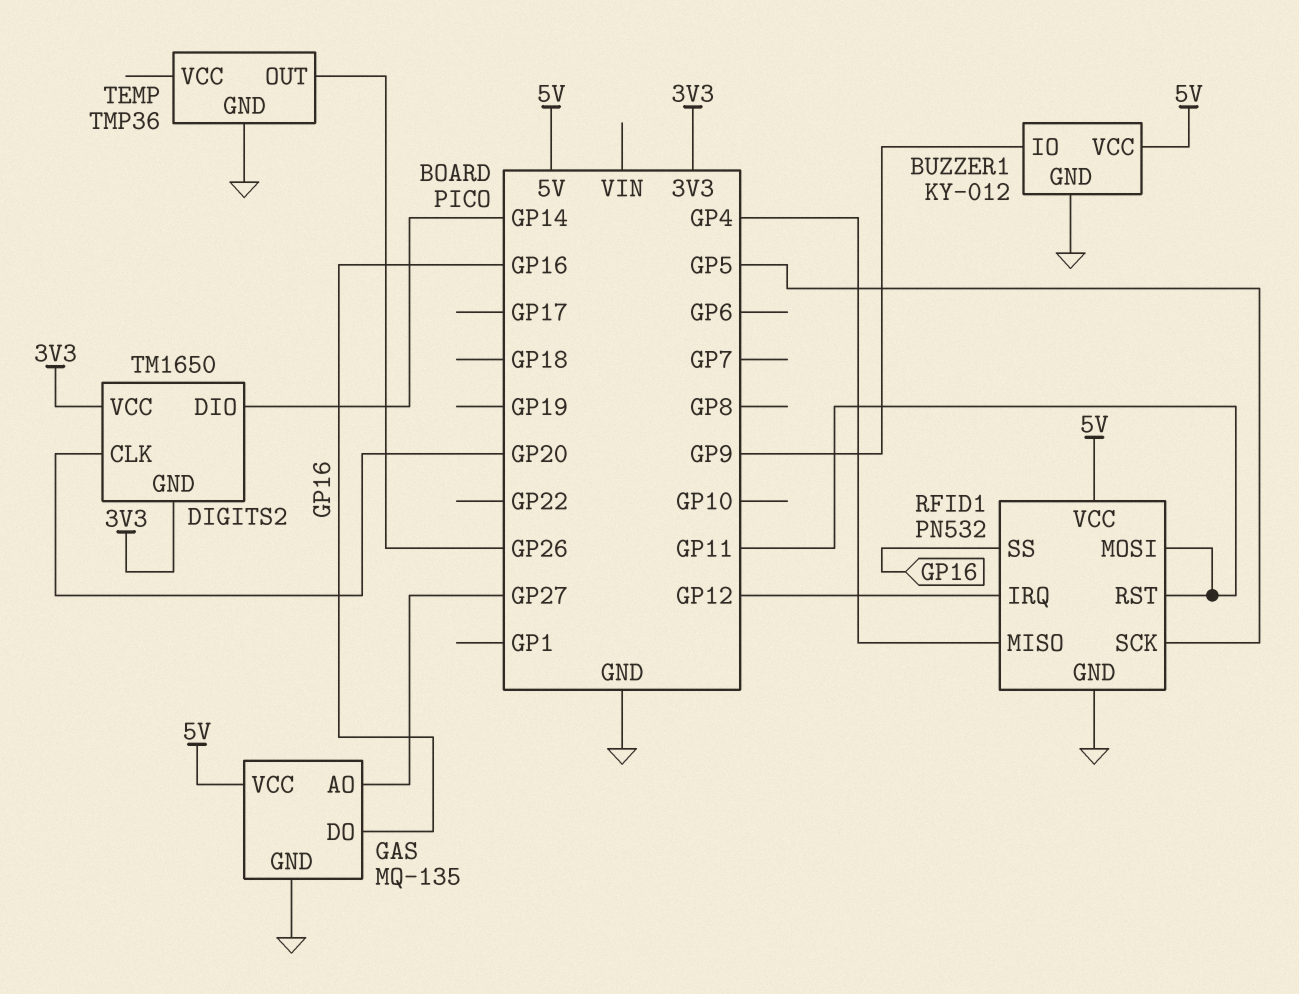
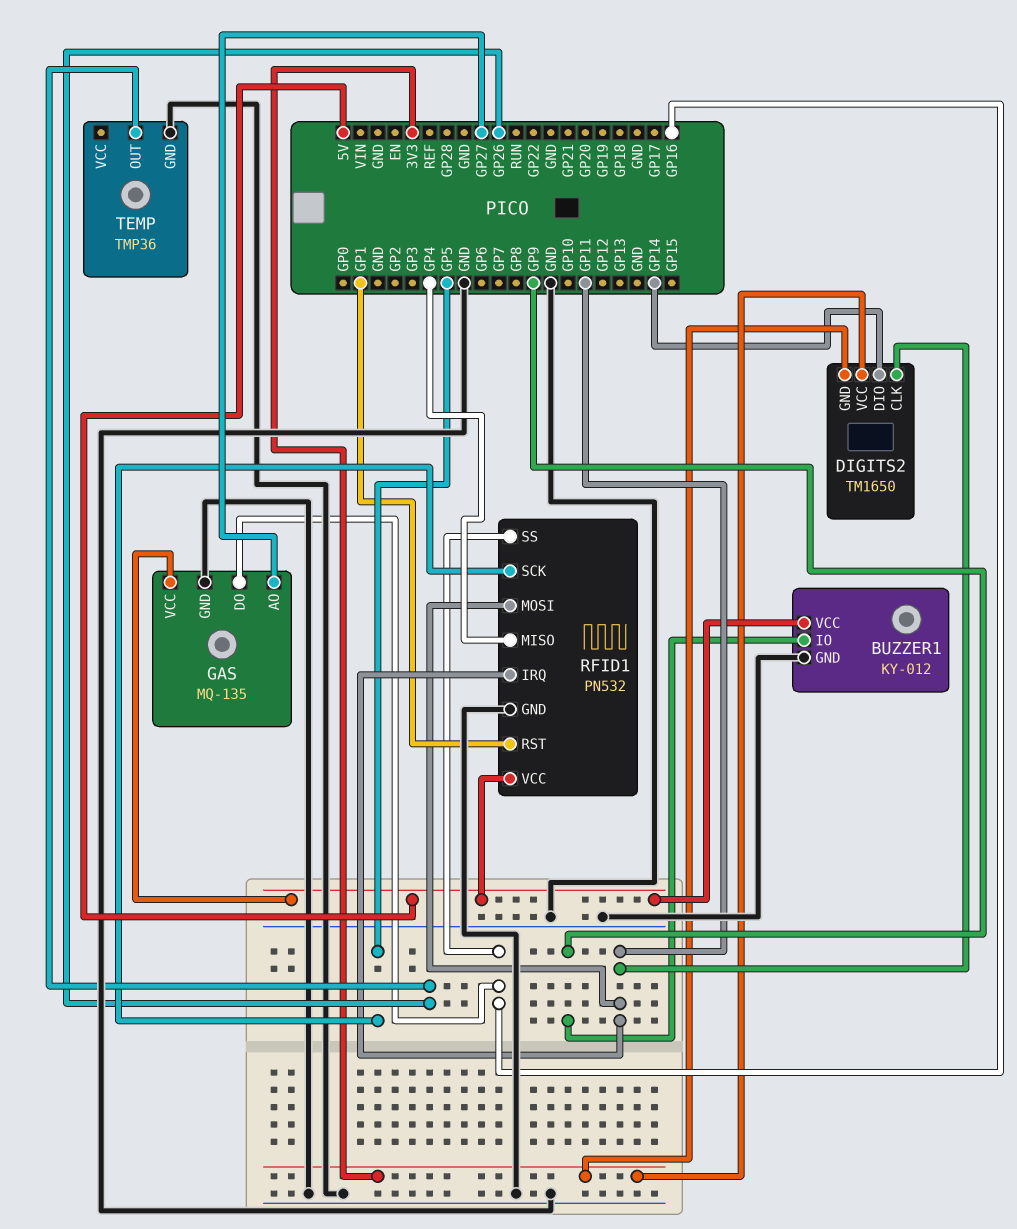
DIGITS2 pin CLK: GP20 -> GP11
RFID1 pin IRQ: GP12 -> GP11
RFID1 pin RST: GP11 -> GP1

